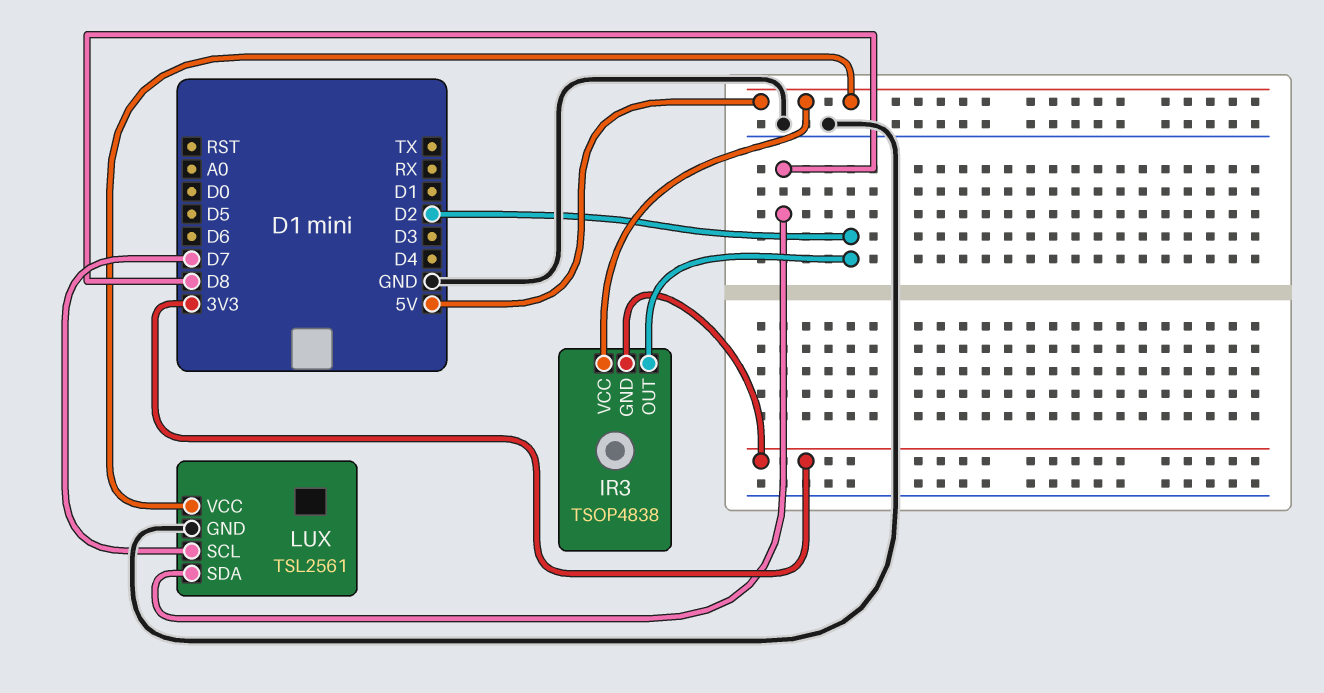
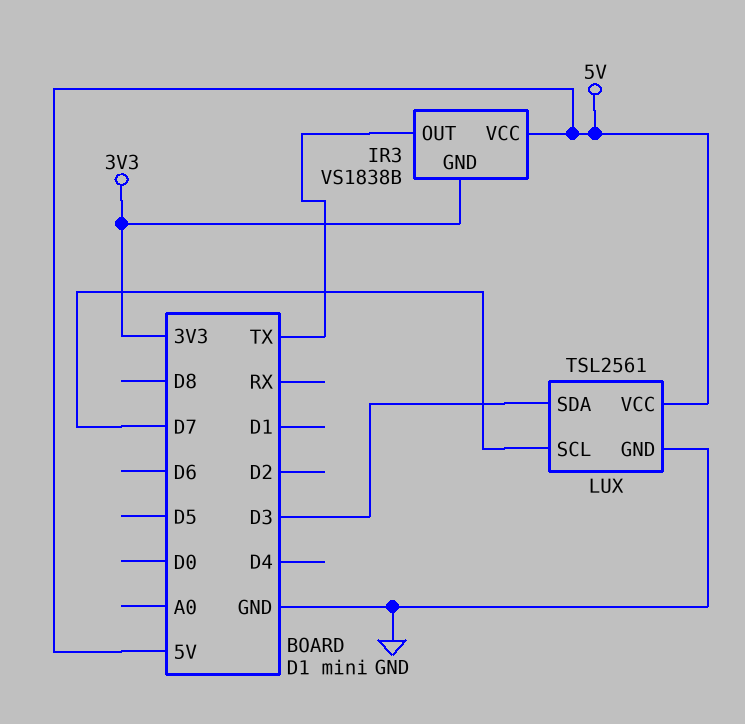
IR3: TSOP4838 -> VS1838B
IR3 pin OUT: D2 -> TX
LUX pin SDA: D8 -> D3

